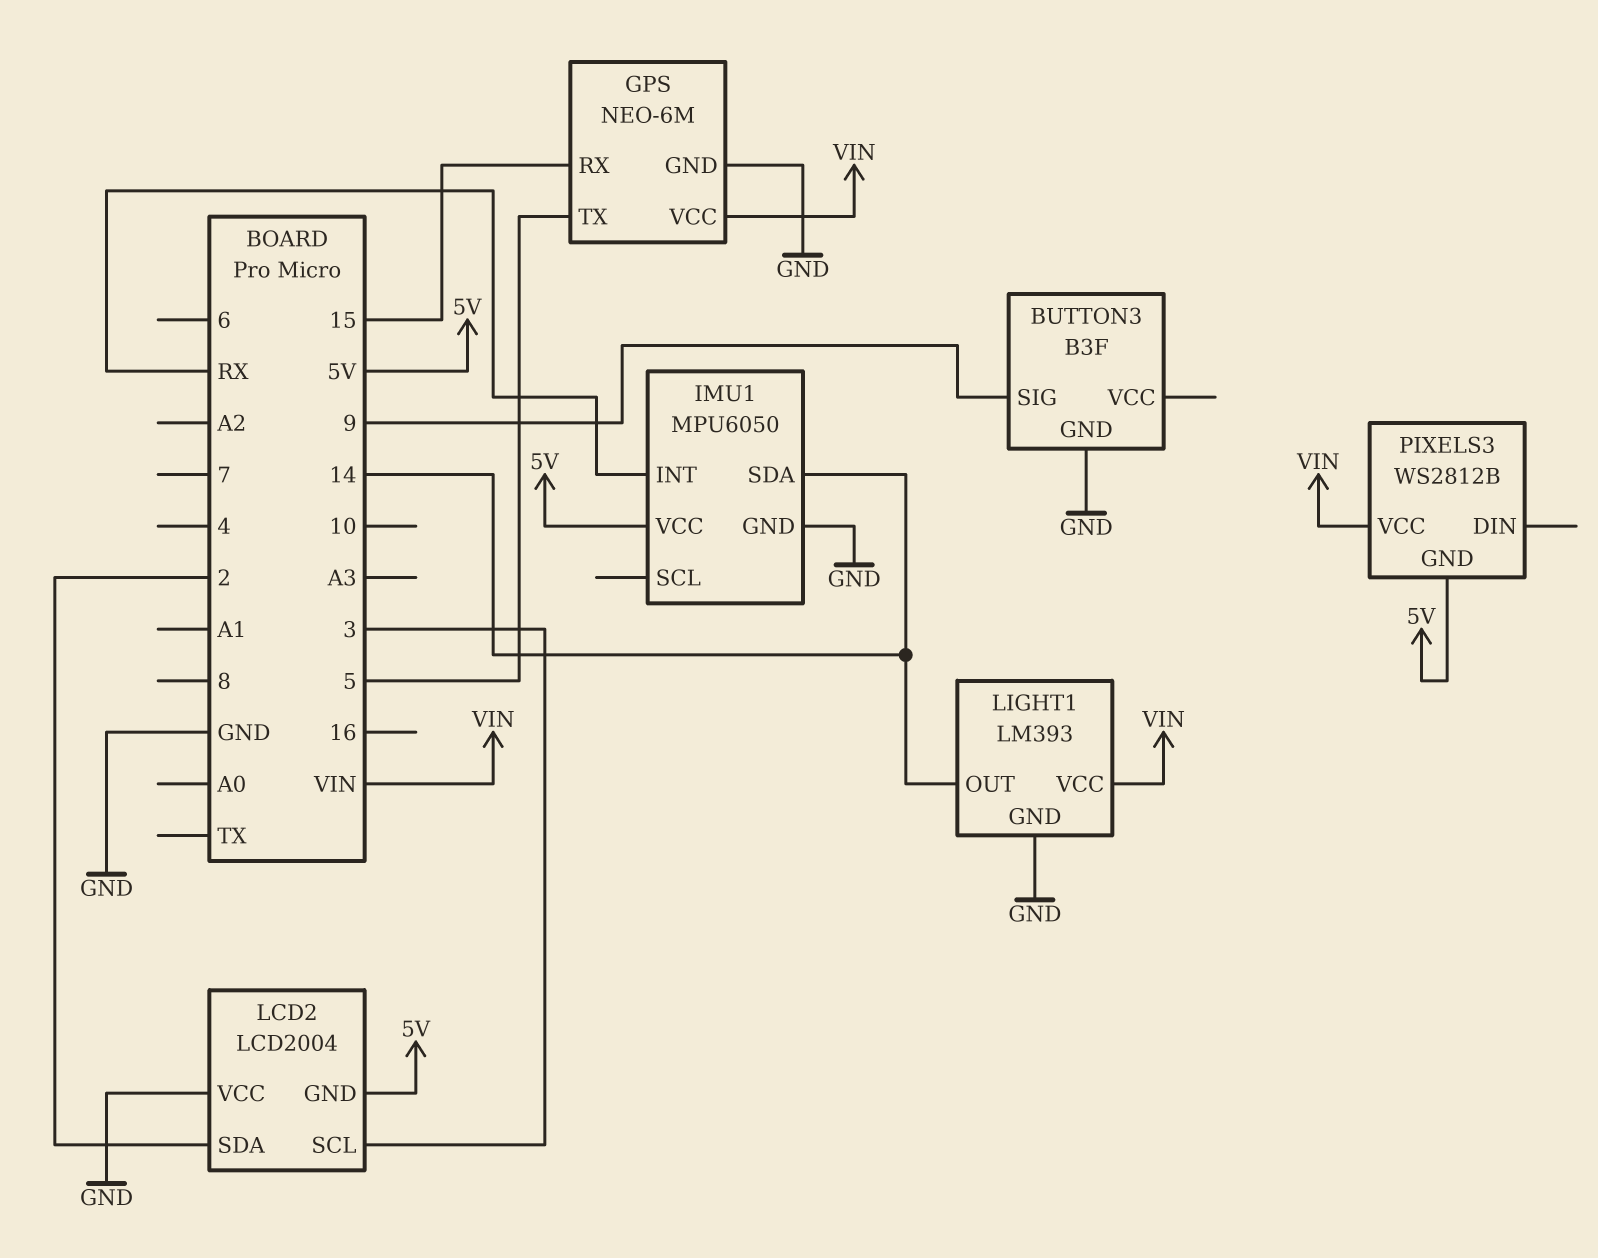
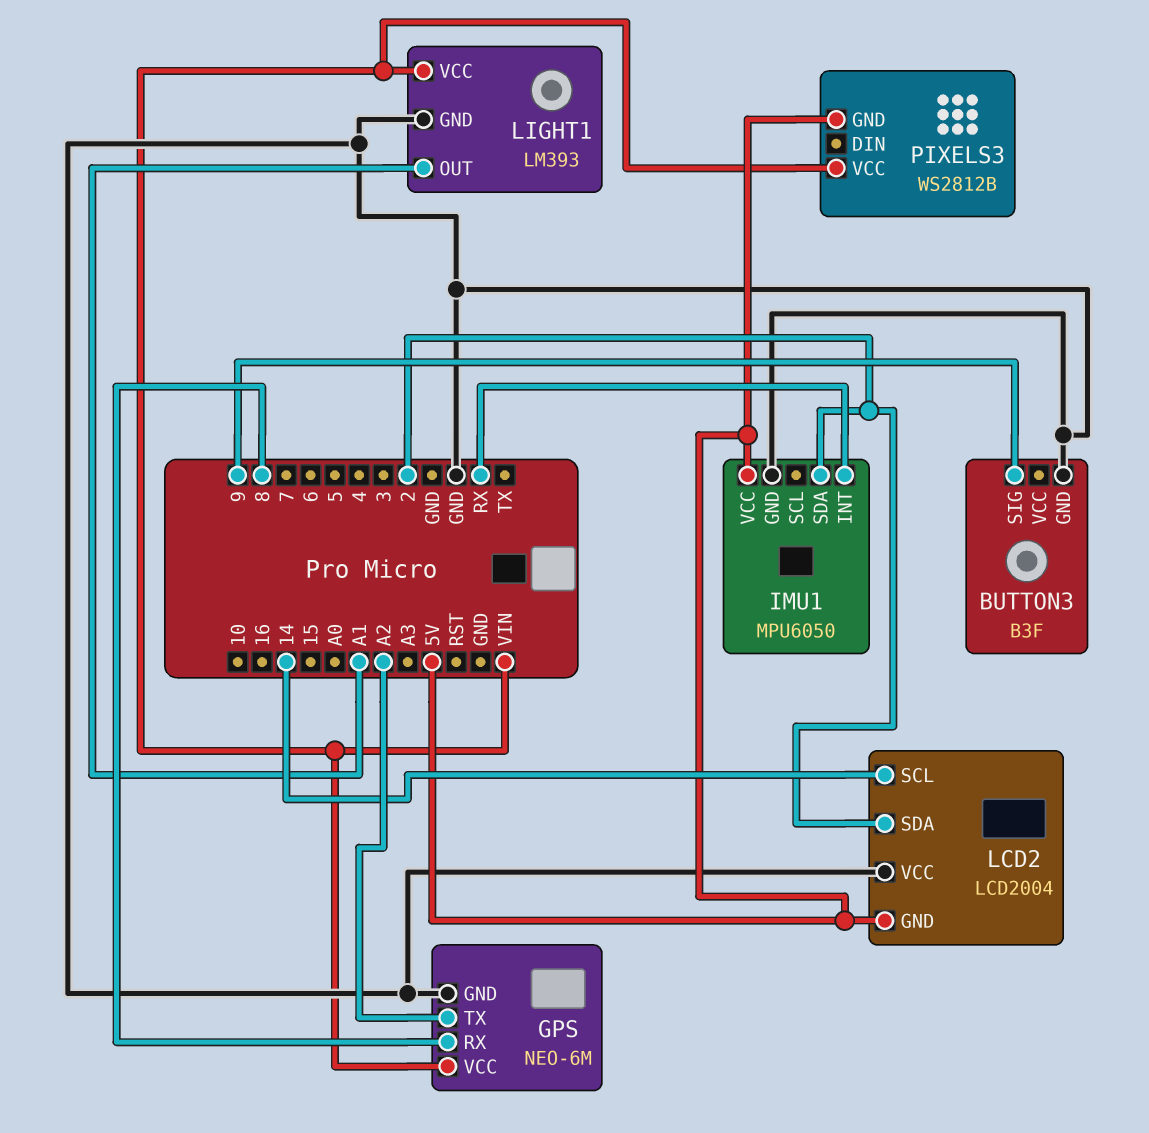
GPS pin RX: 15 -> 8
GPS pin TX: 5 -> A2
IMU1 pin SDA: 14 -> 2
LCD2 pin SCL: 3 -> 14
LIGHT1 pin OUT: 14 -> A1

